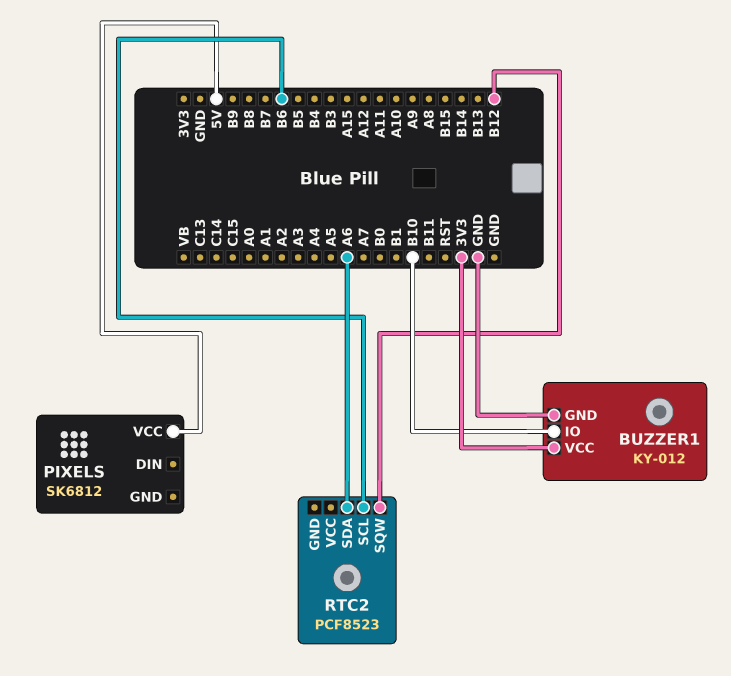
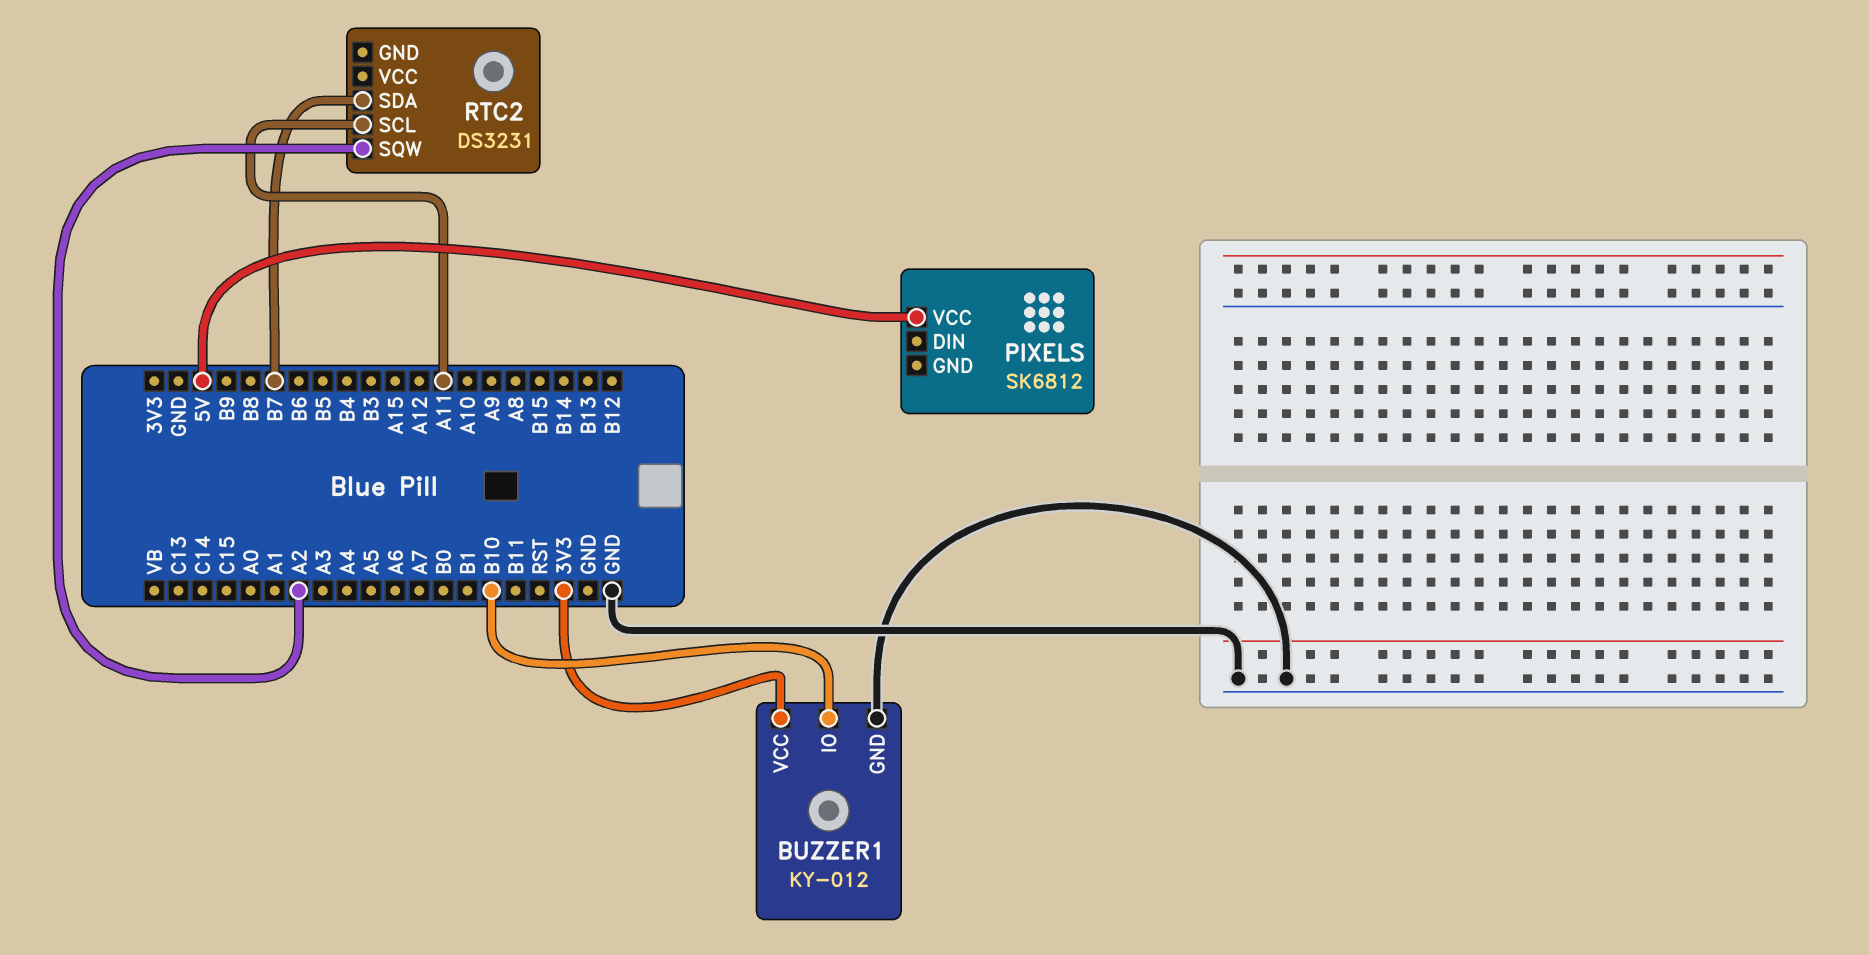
RTC2: PCF8523 -> DS3231
RTC2 pin SCL: B6 -> A11
RTC2 pin SDA: A6 -> B7
RTC2 pin SQW: B12 -> A2

